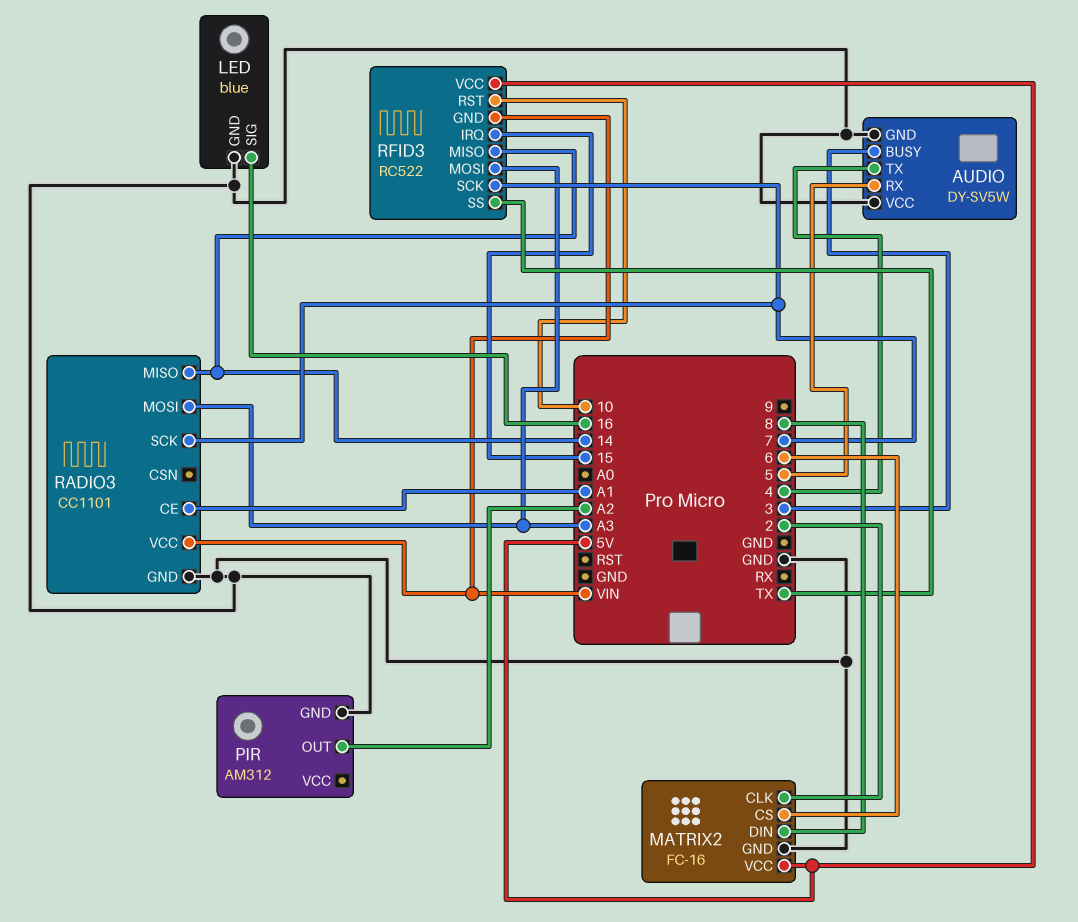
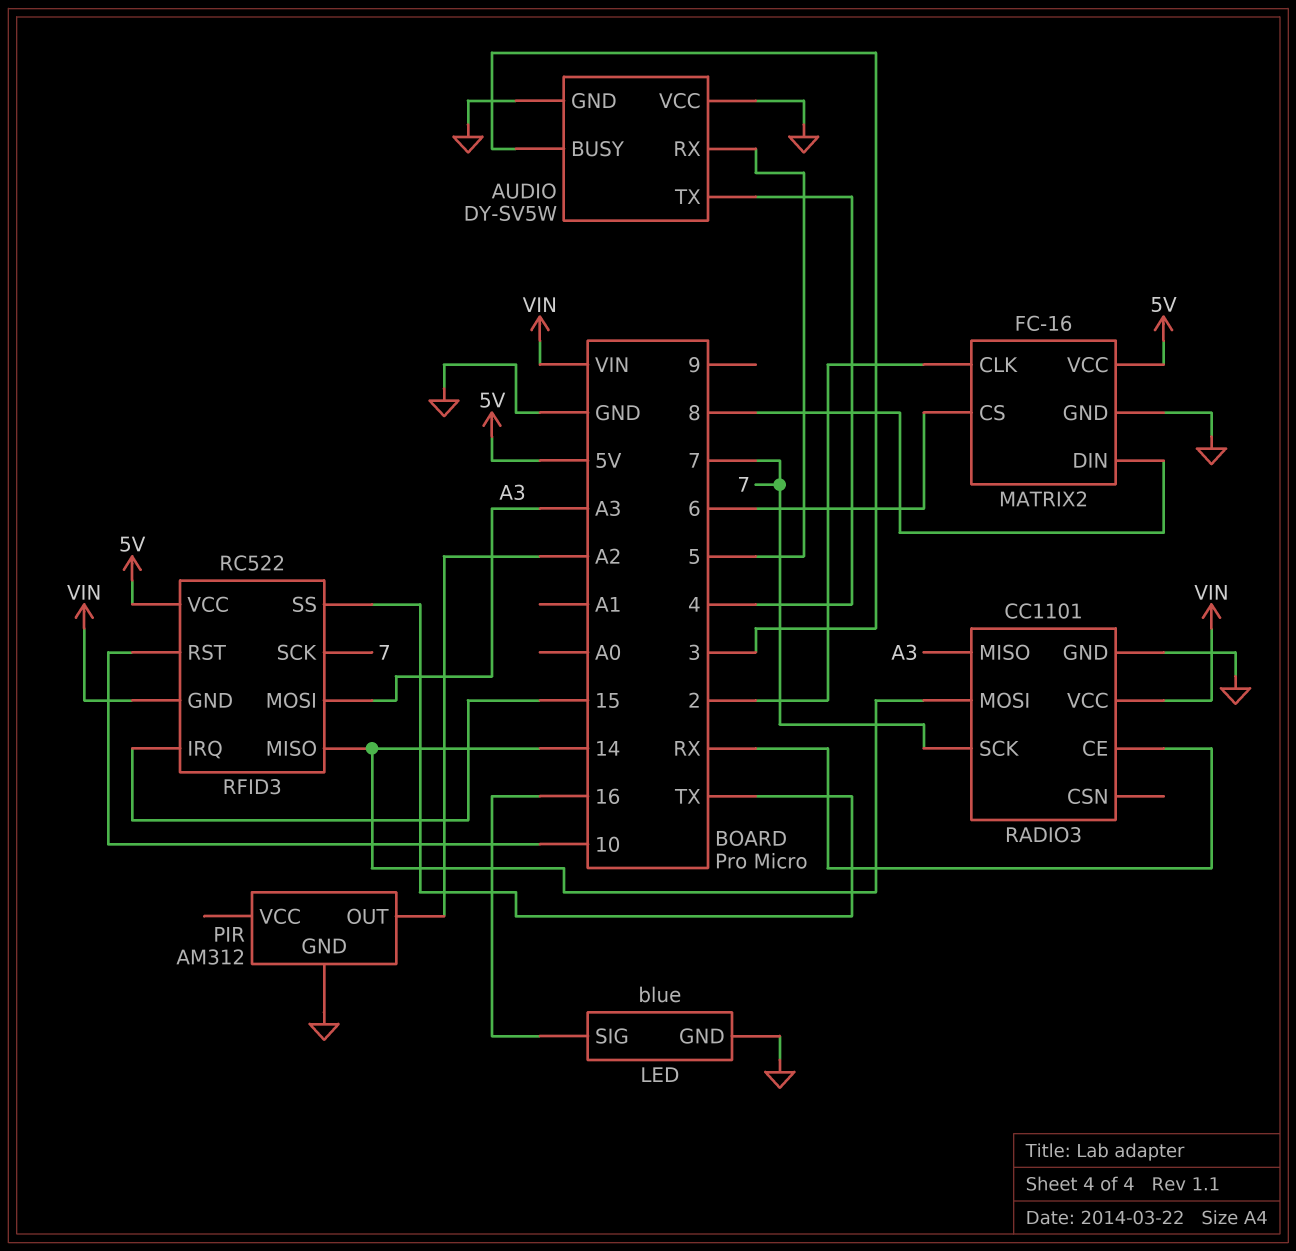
RADIO3 pin CE: A1 -> RX
RADIO3 pin MISO: 14 -> A3
RADIO3 pin MOSI: A3 -> 14

